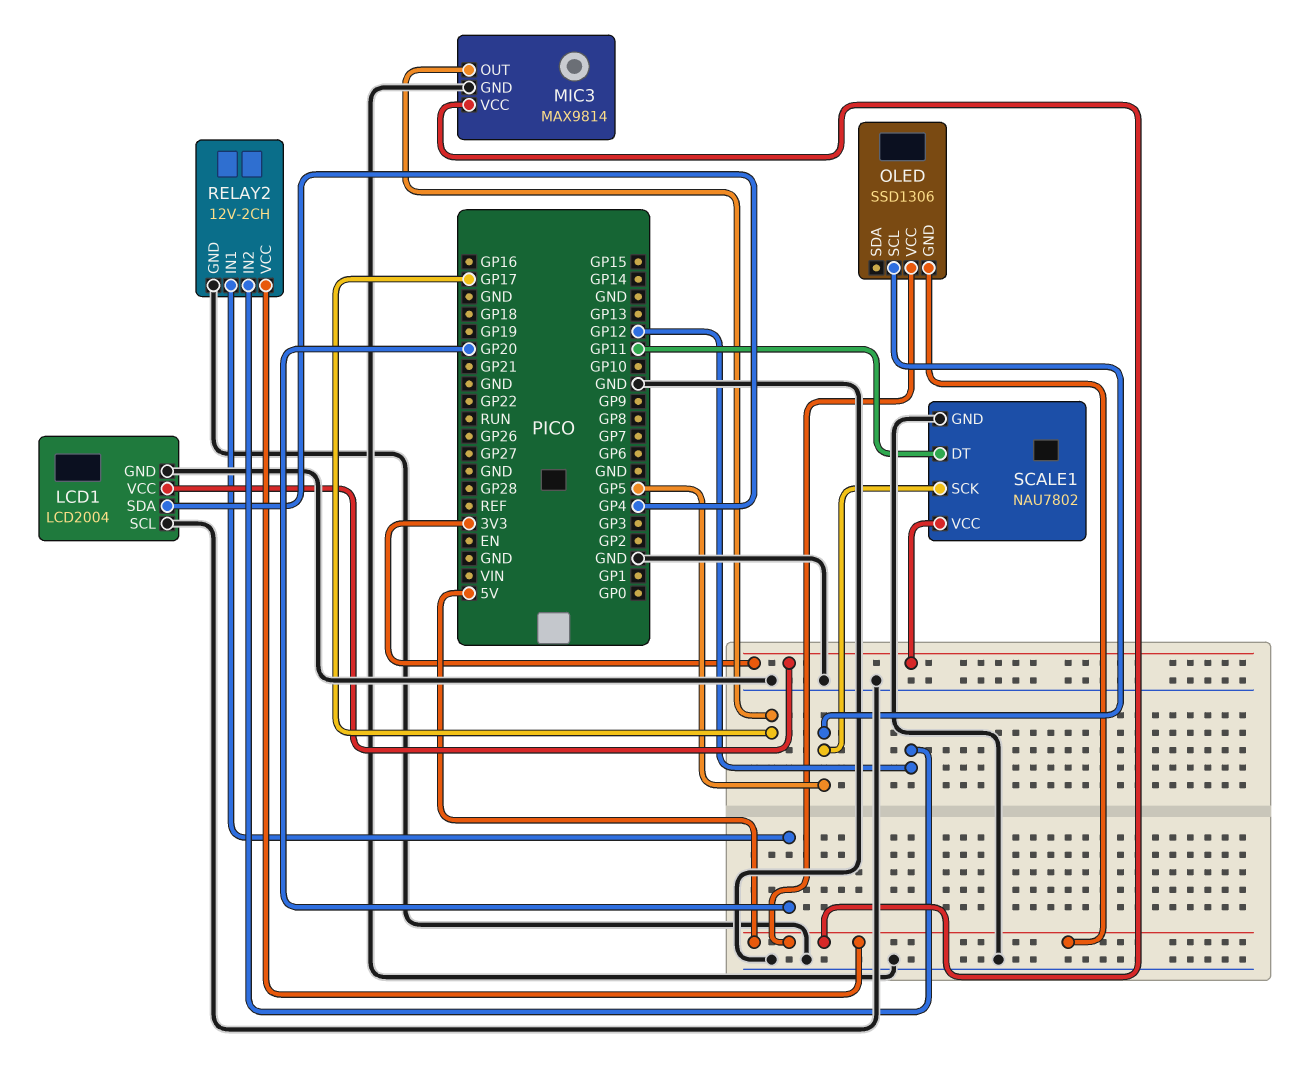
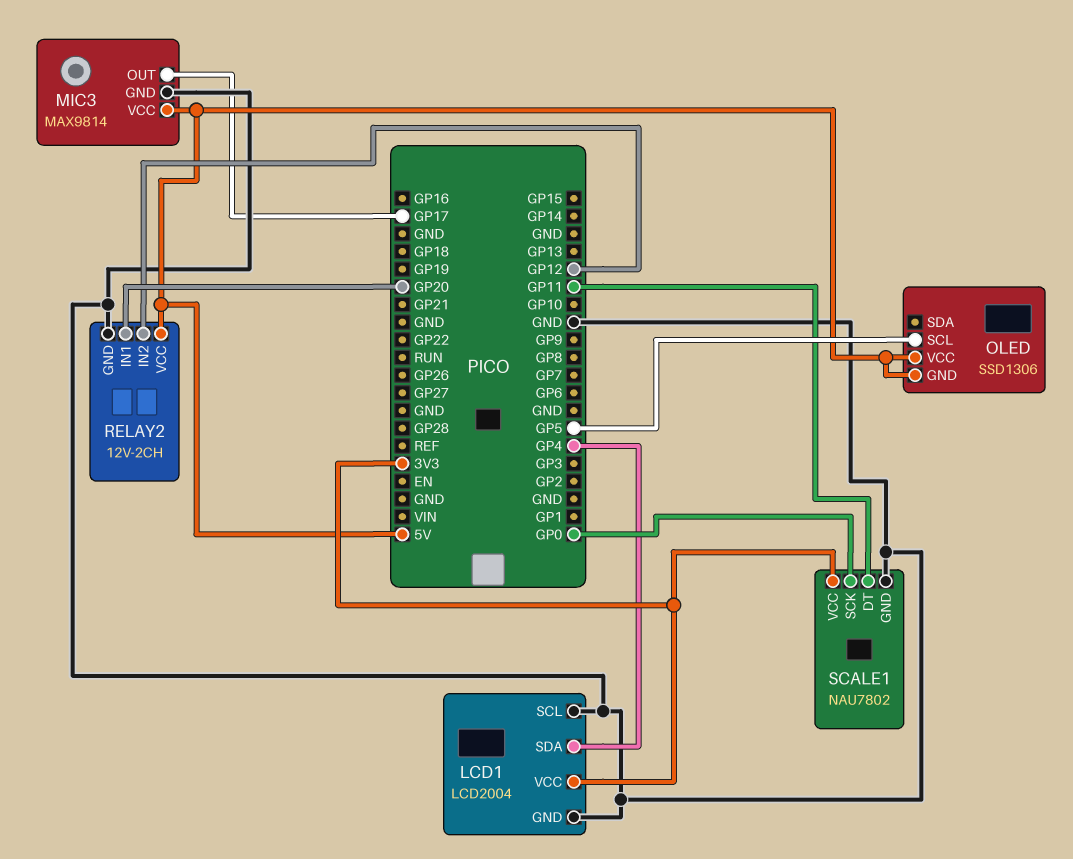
SCALE1 pin SCK: GP5 -> GP0

